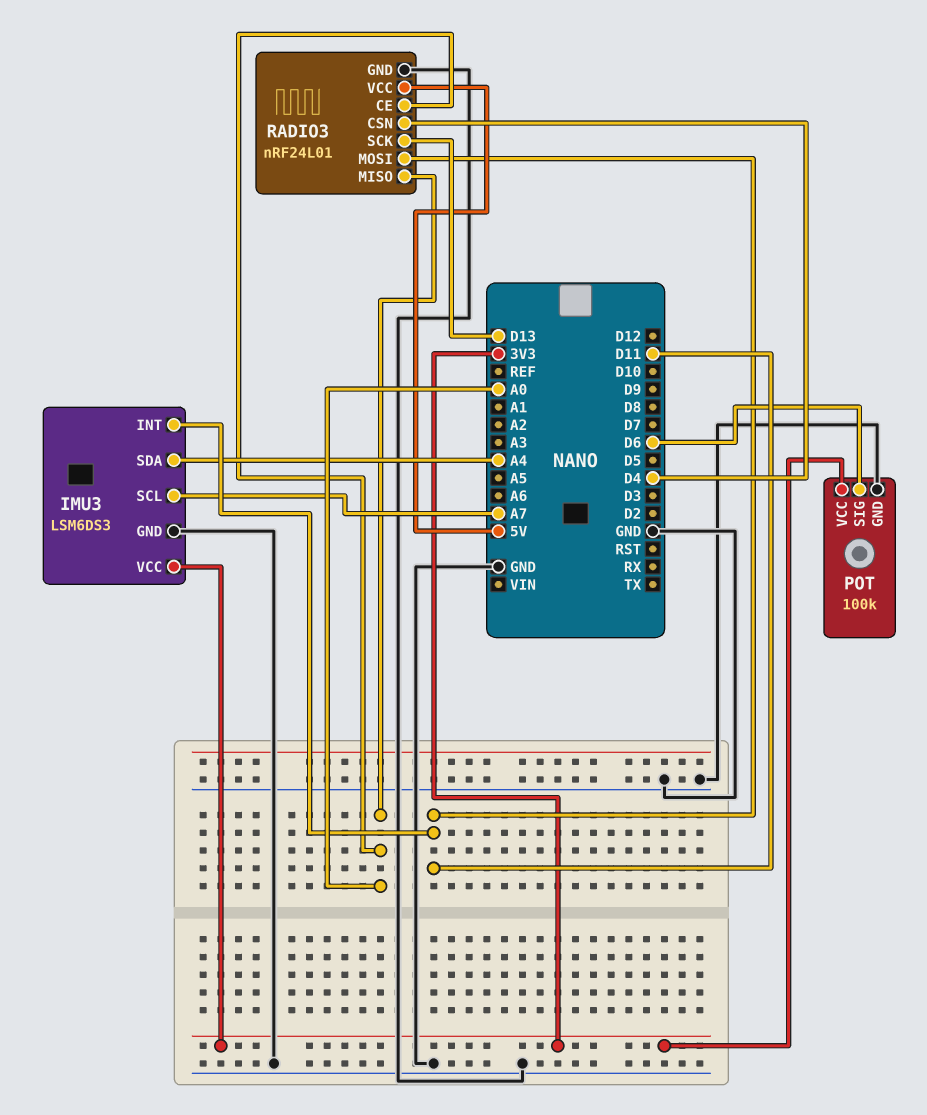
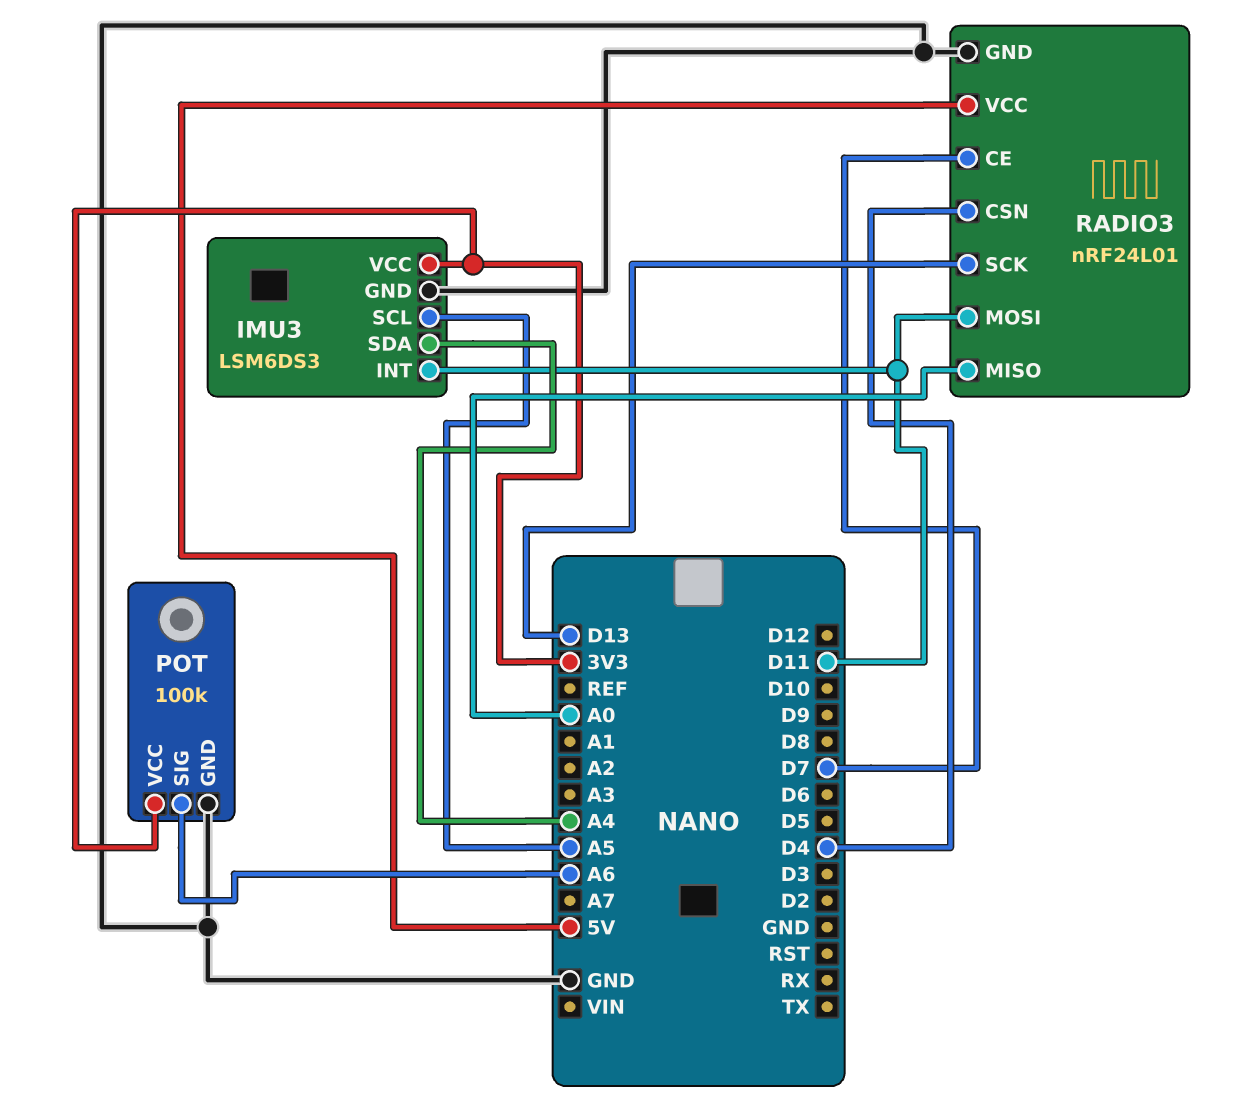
IMU3 pin SCL: A7 -> A5
POT pin SIG: D6 -> A6
RADIO3 pin CE: A0 -> D7

